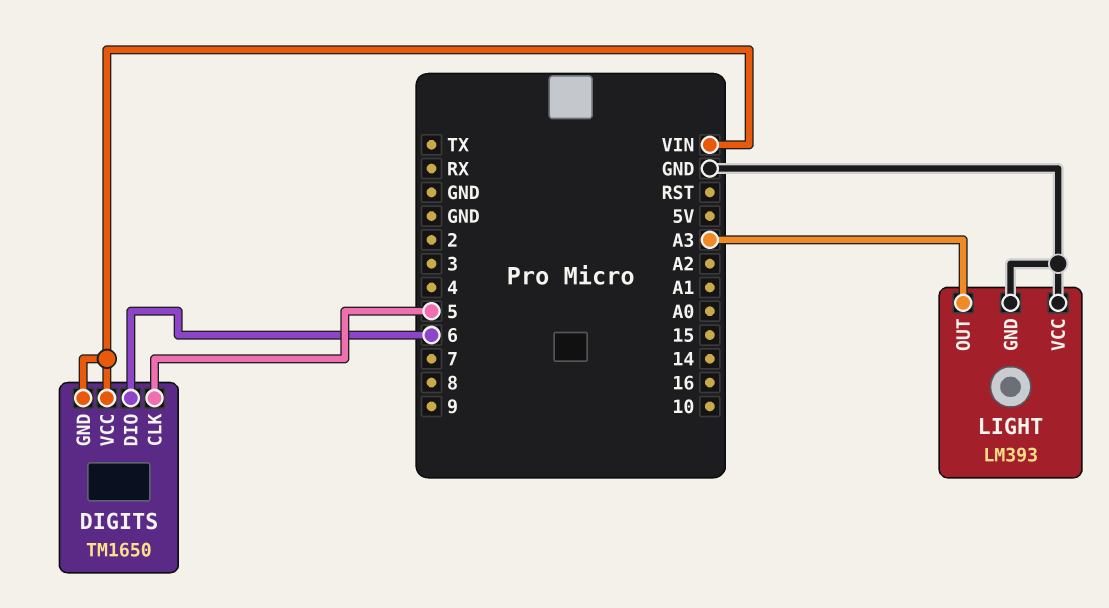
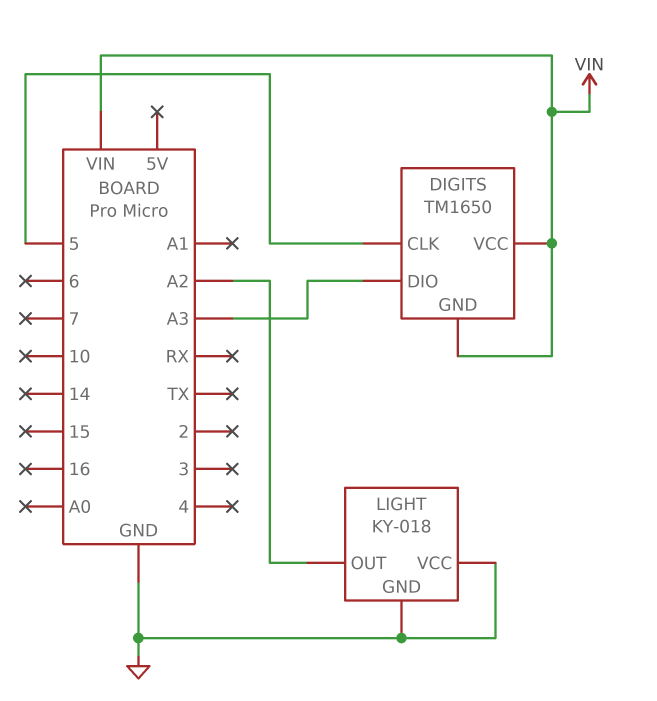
DIGITS pin DIO: 6 -> A3
LIGHT: LM393 -> KY-018
LIGHT pin OUT: A3 -> A2

